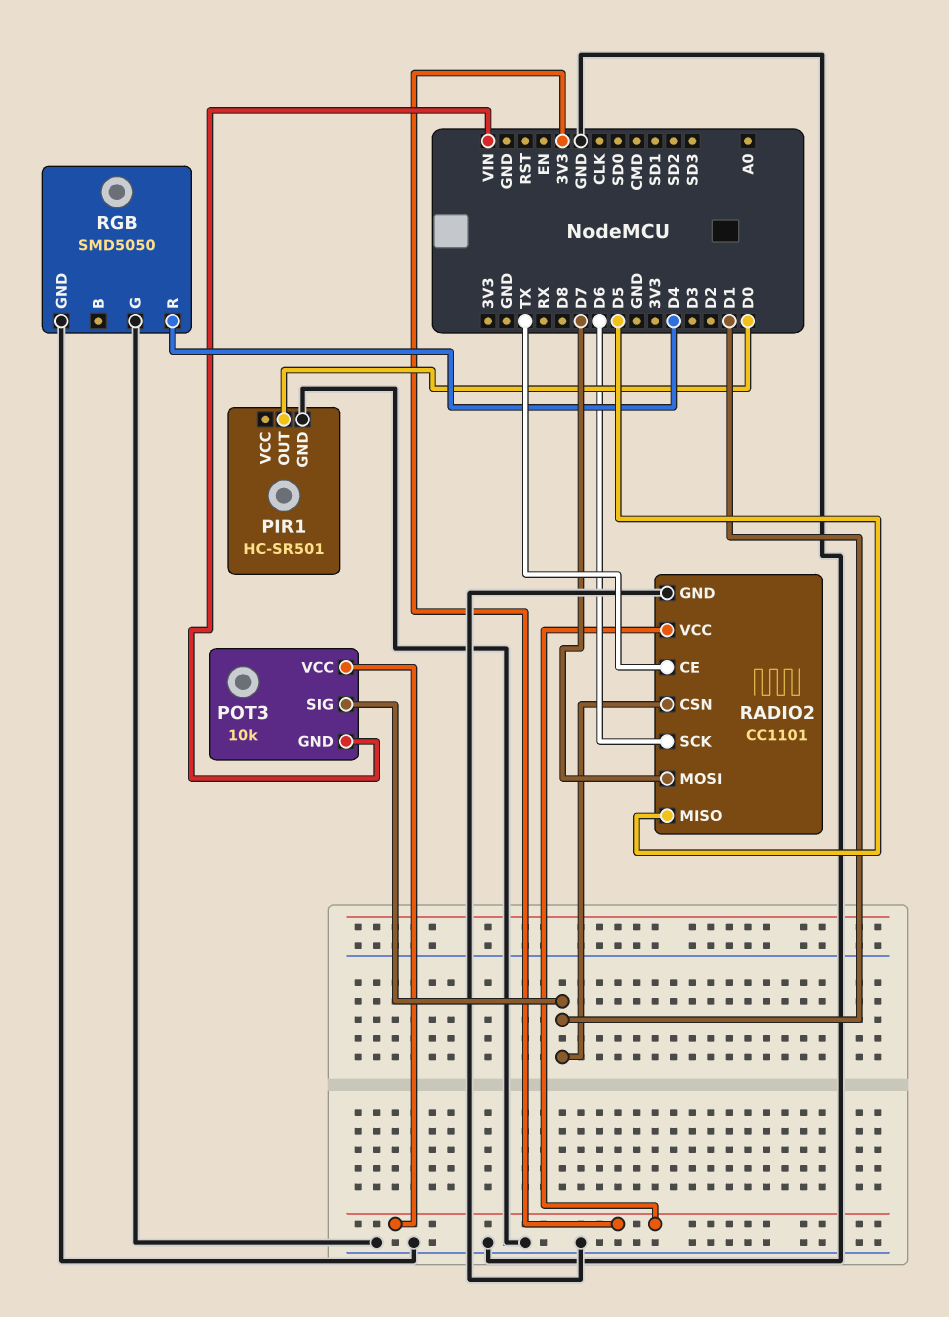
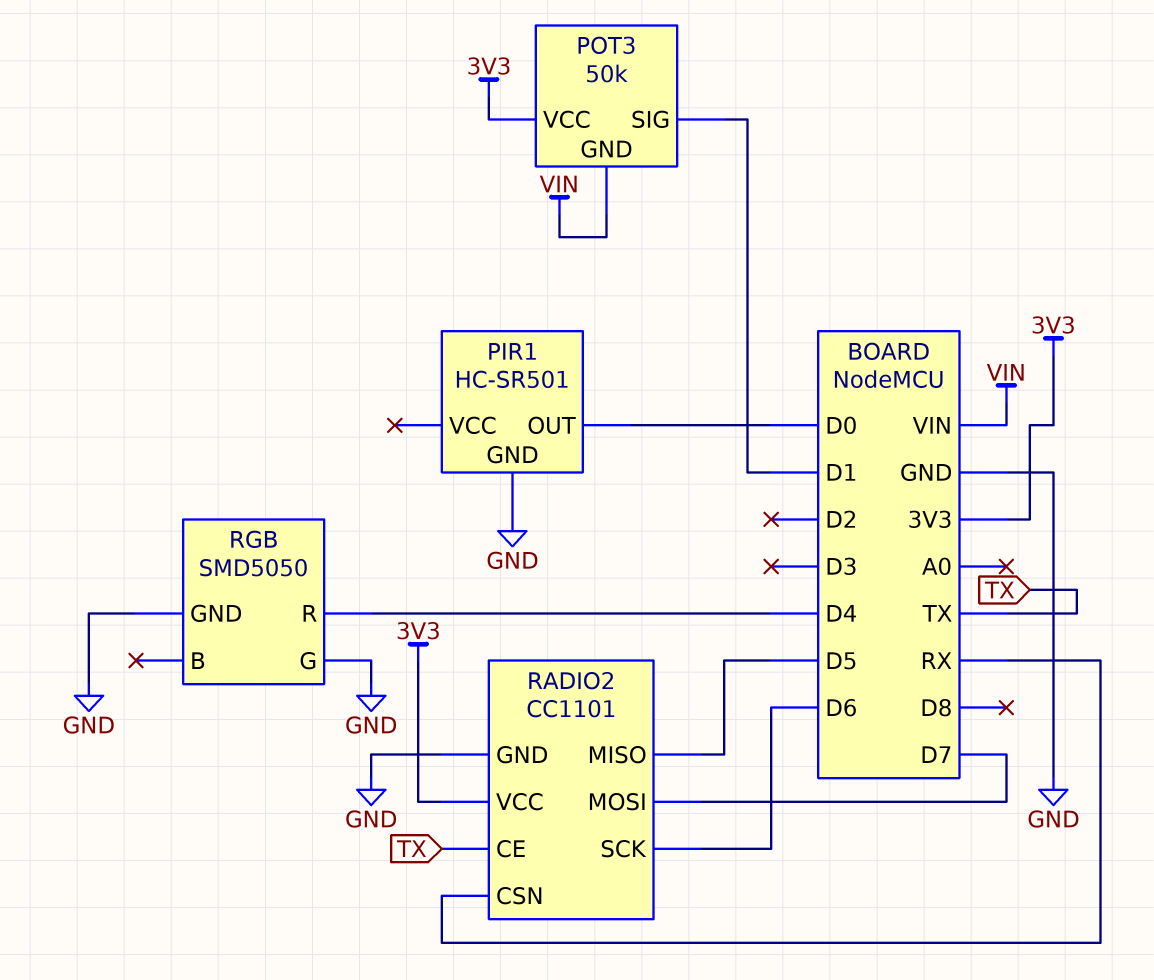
POT3: 10k -> 50k
RADIO2 pin CSN: D1 -> RX

